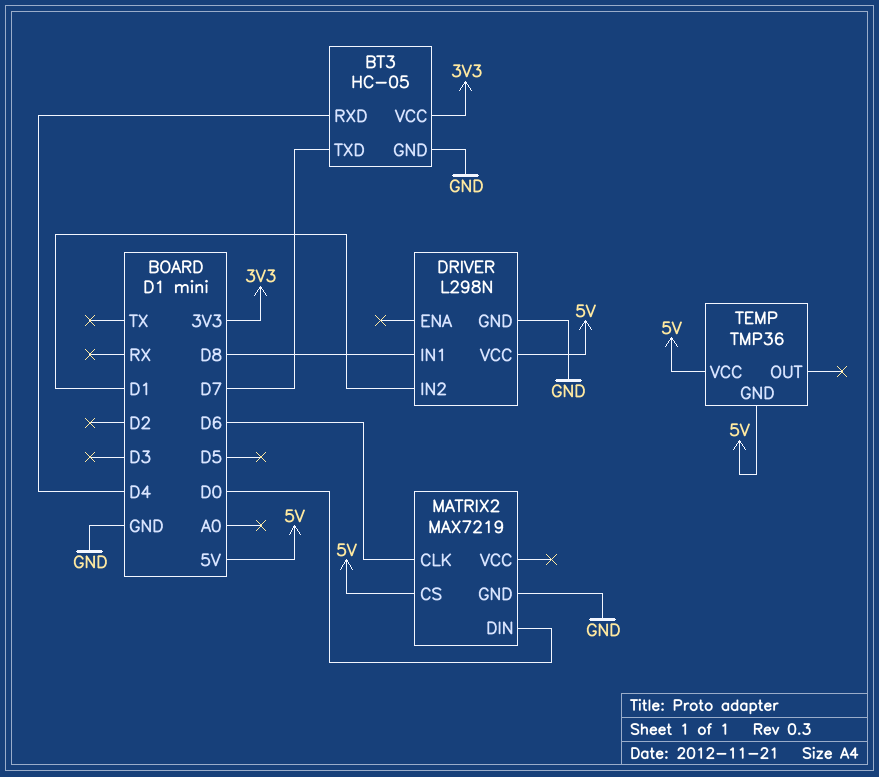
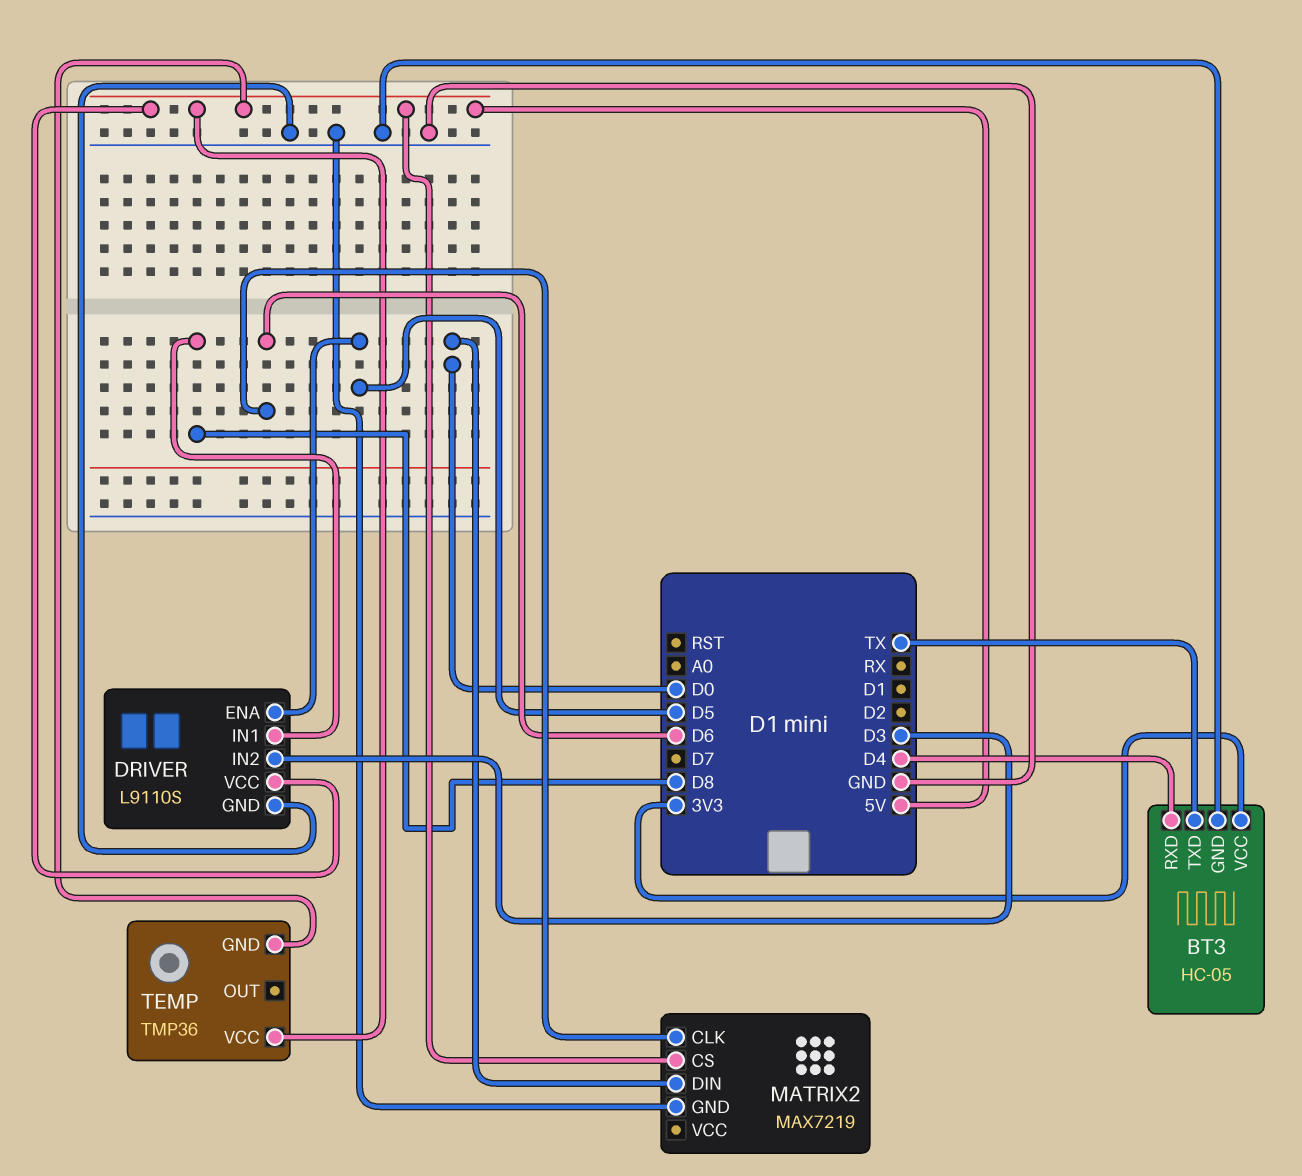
BT3 pin TXD: D7 -> TX
DRIVER: L298N -> L9110S
DRIVER pin ENA: none -> D5
DRIVER pin IN2: D1 -> D3

